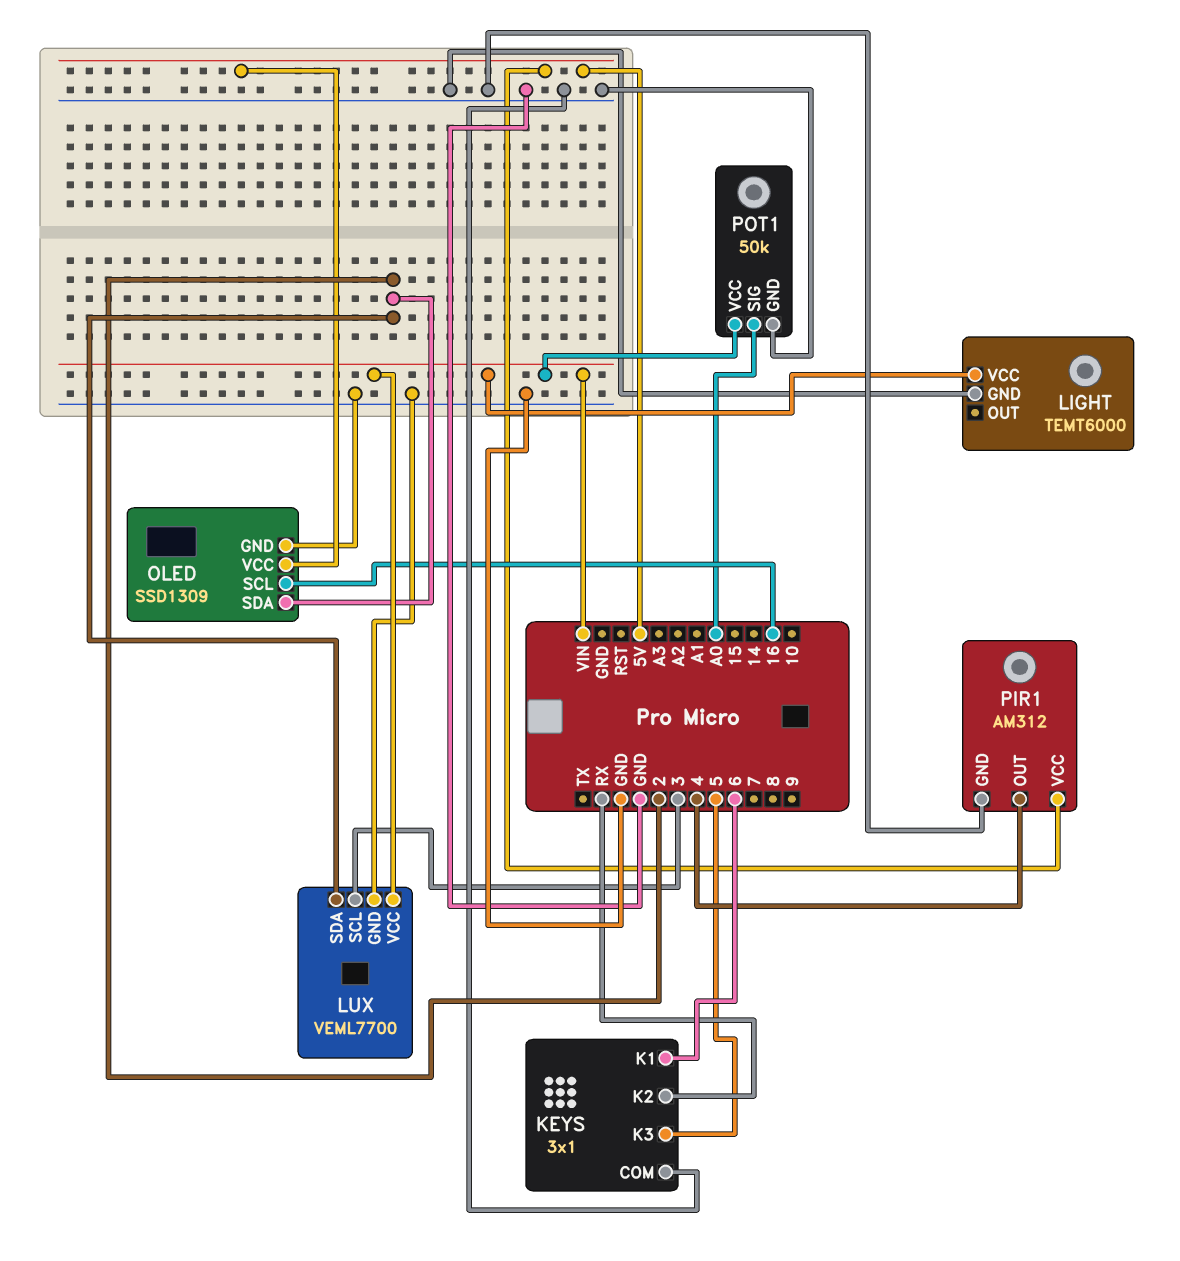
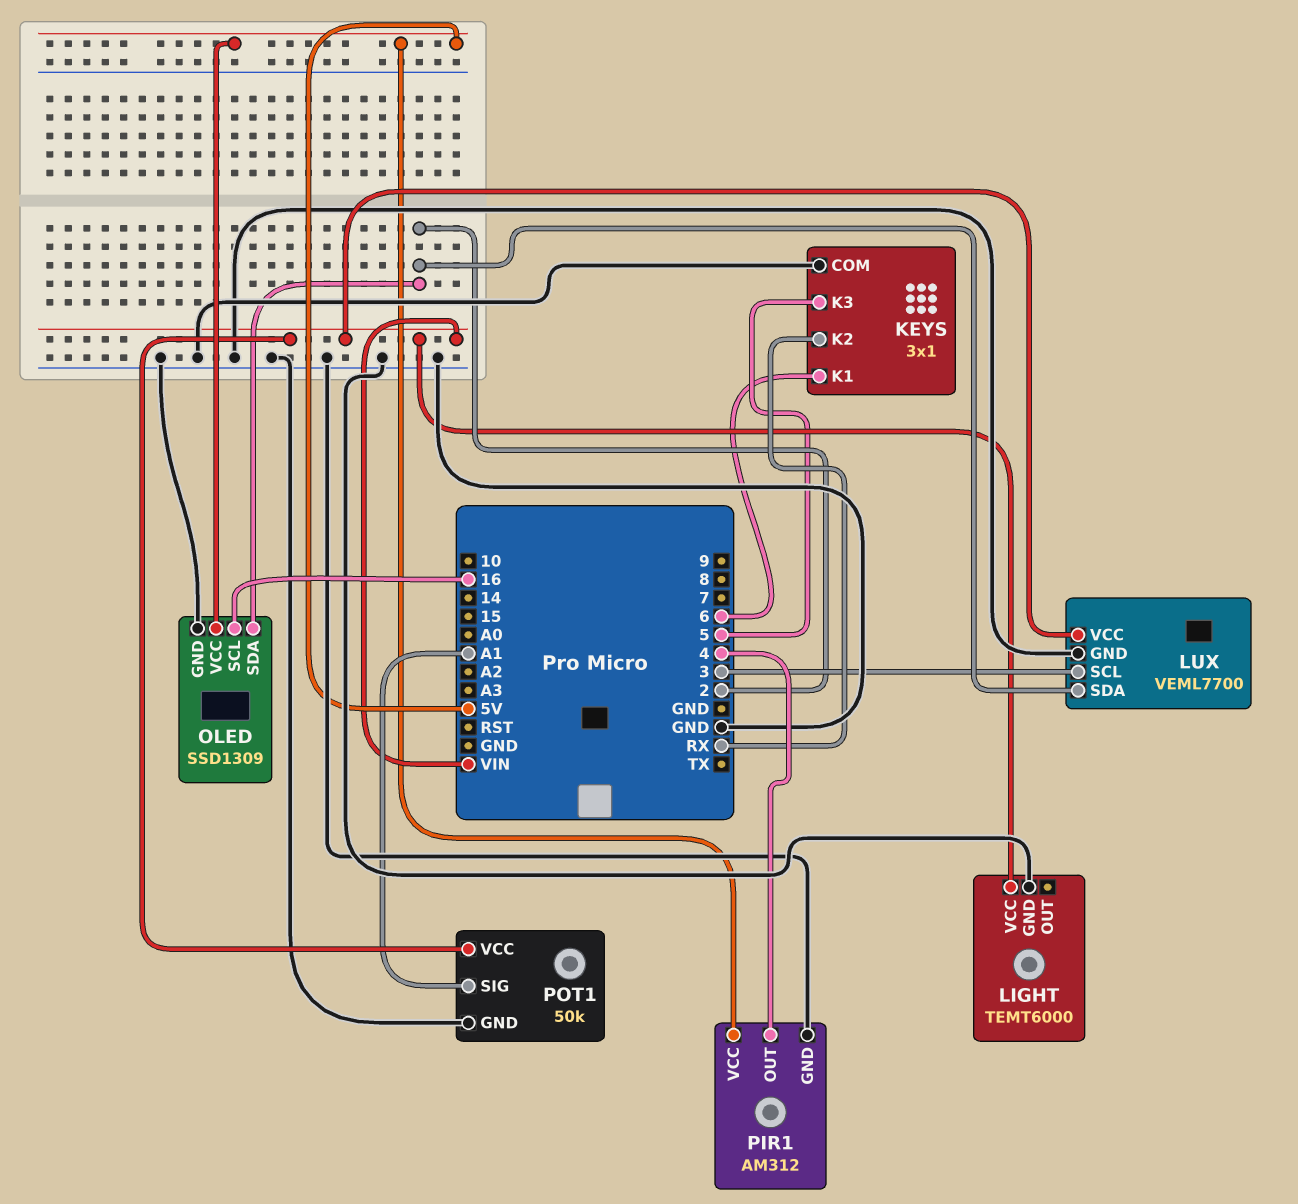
POT1 pin SIG: A0 -> A1

